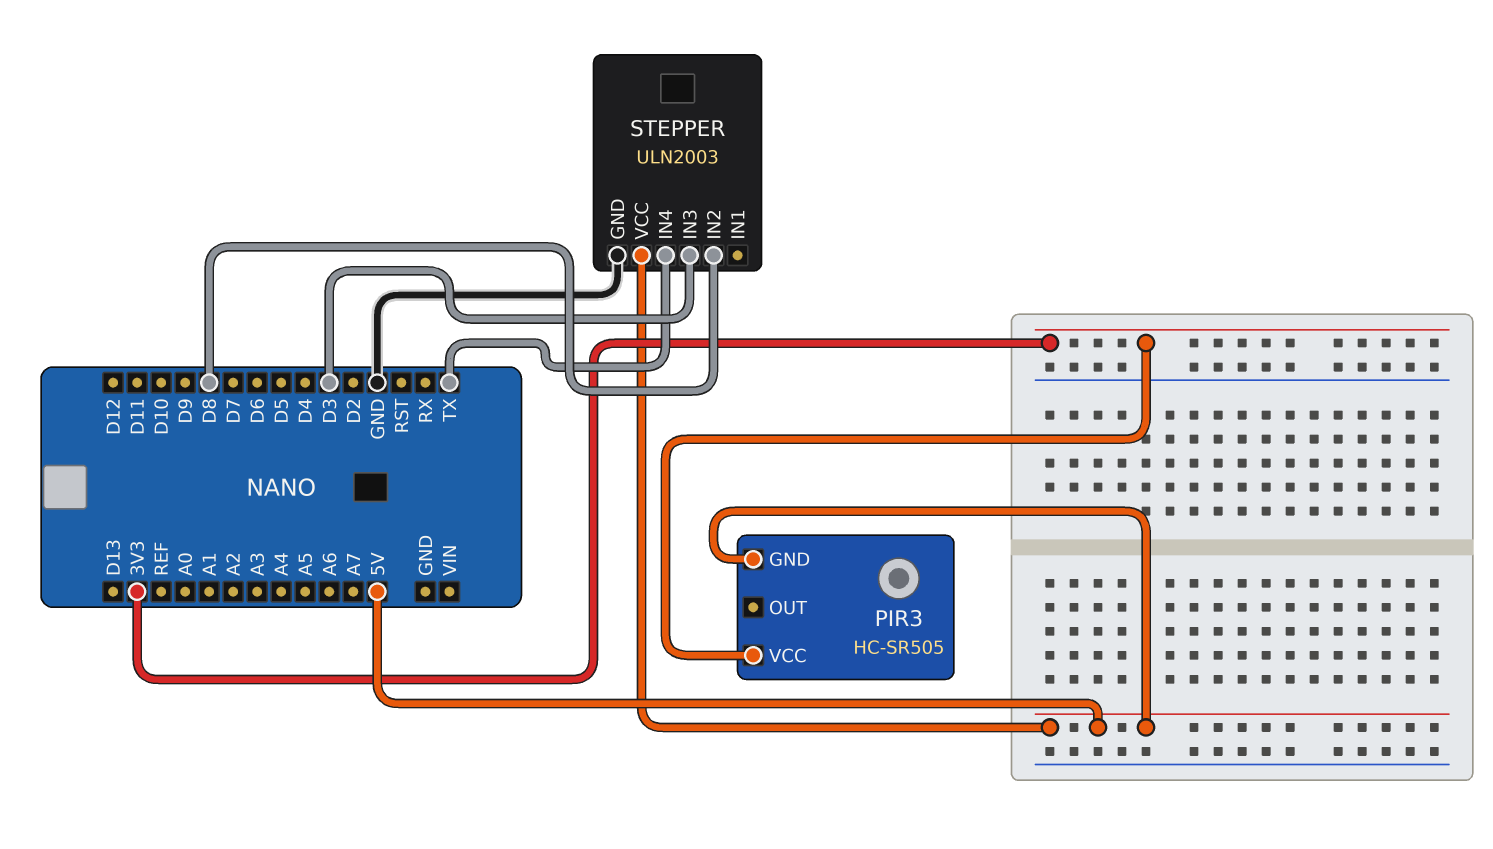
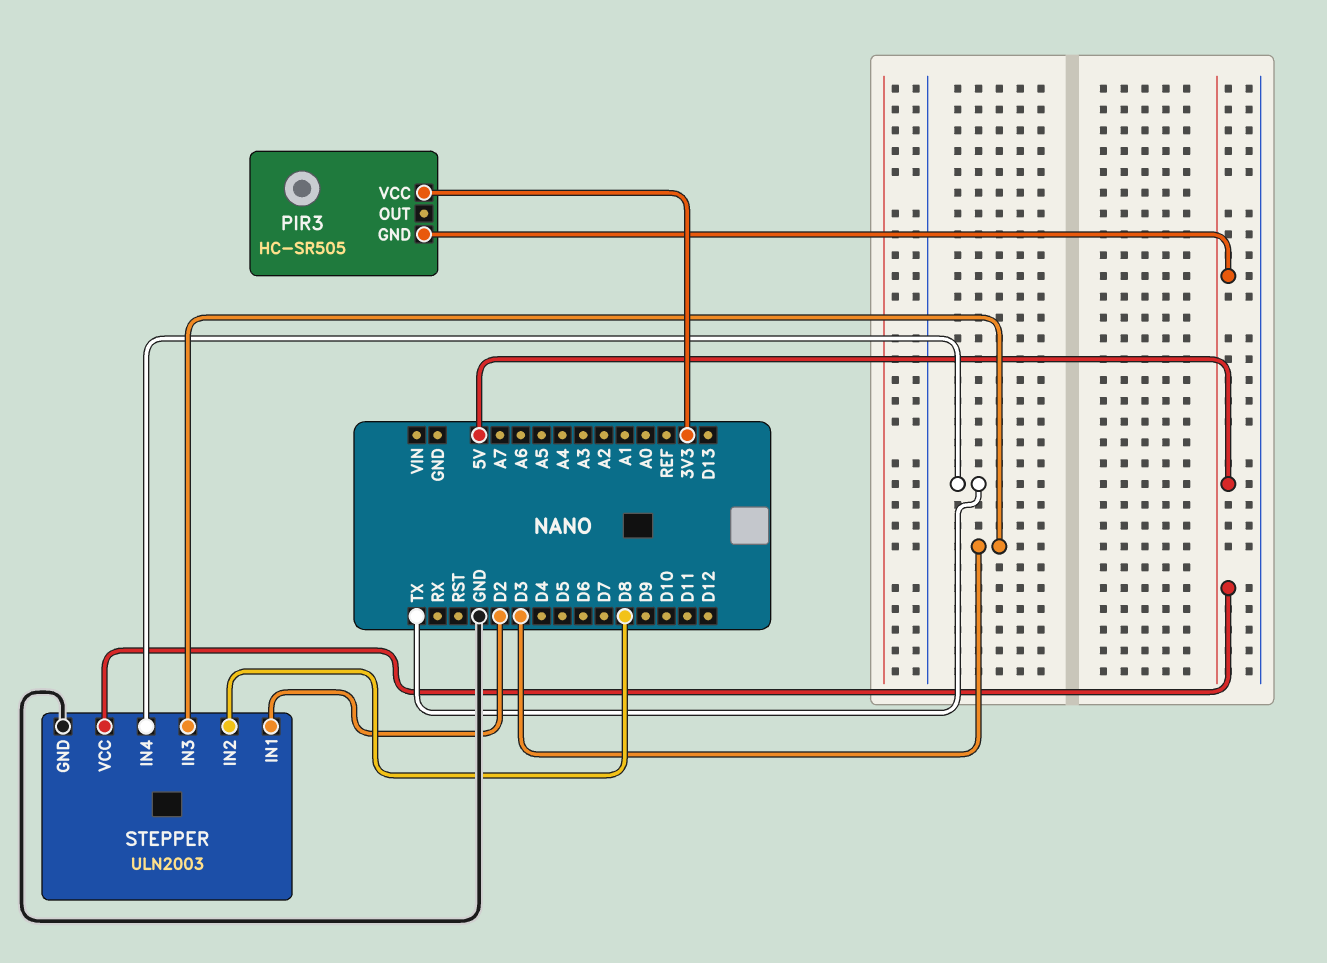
STEPPER pin IN1: none -> D2

